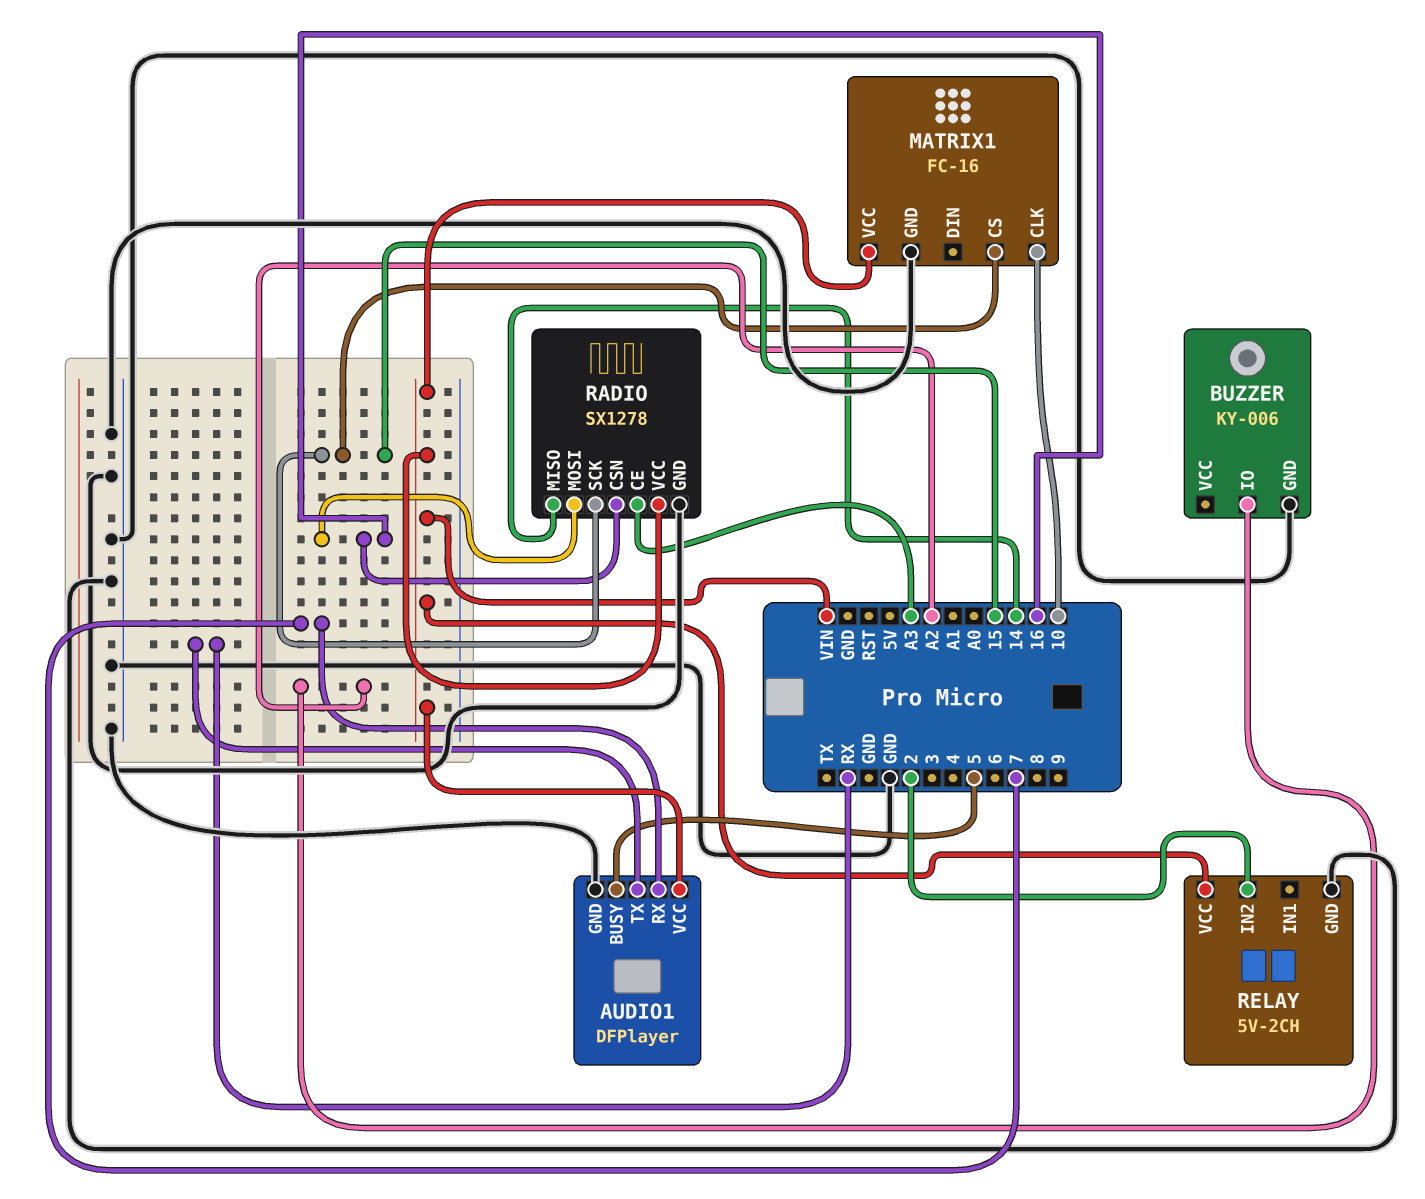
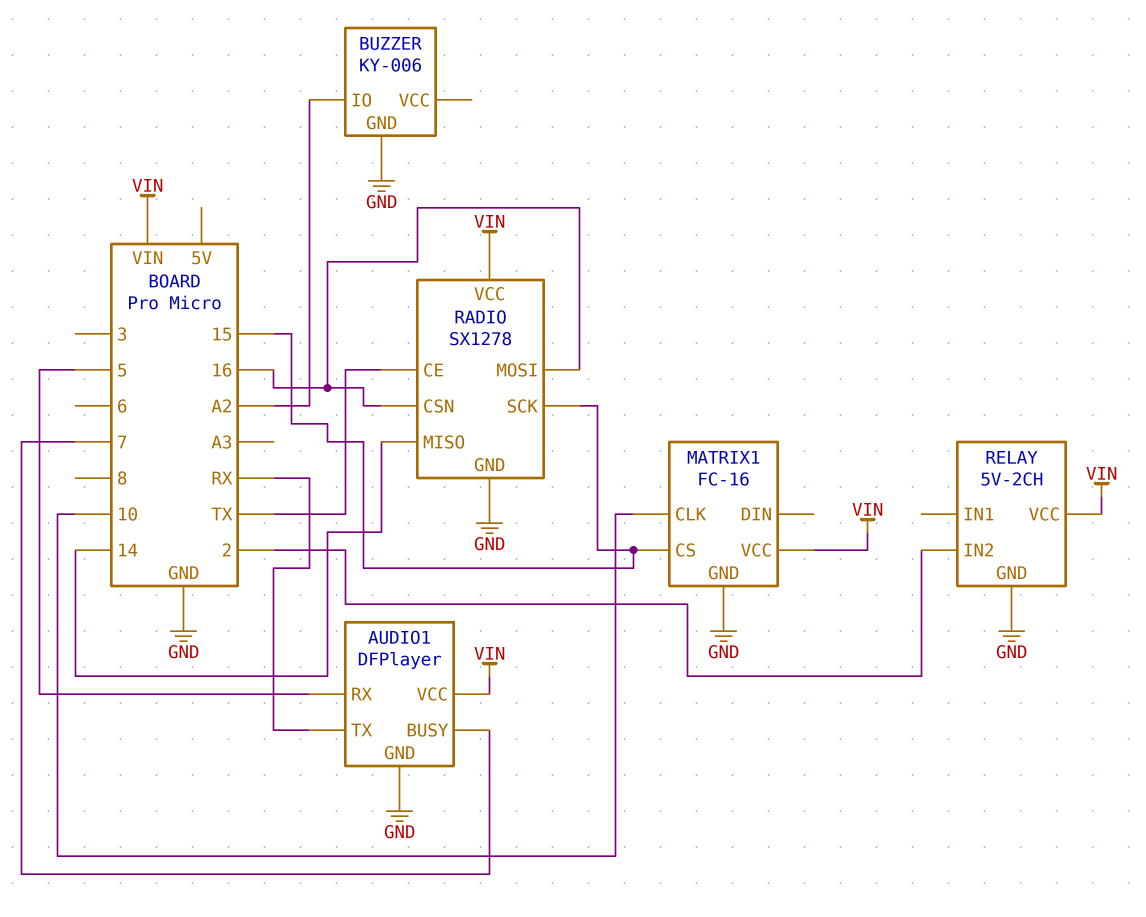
AUDIO1 pin BUSY: 5 -> 7
AUDIO1 pin RX: 7 -> 5
RADIO pin CE: A3 -> TX

